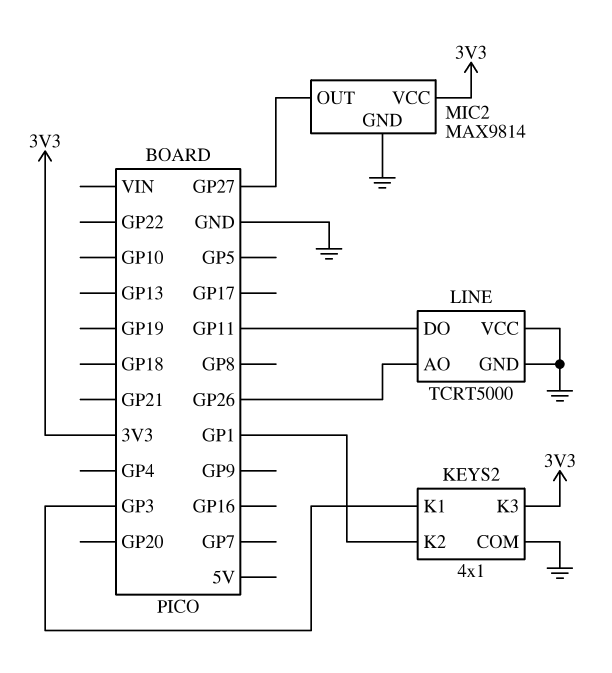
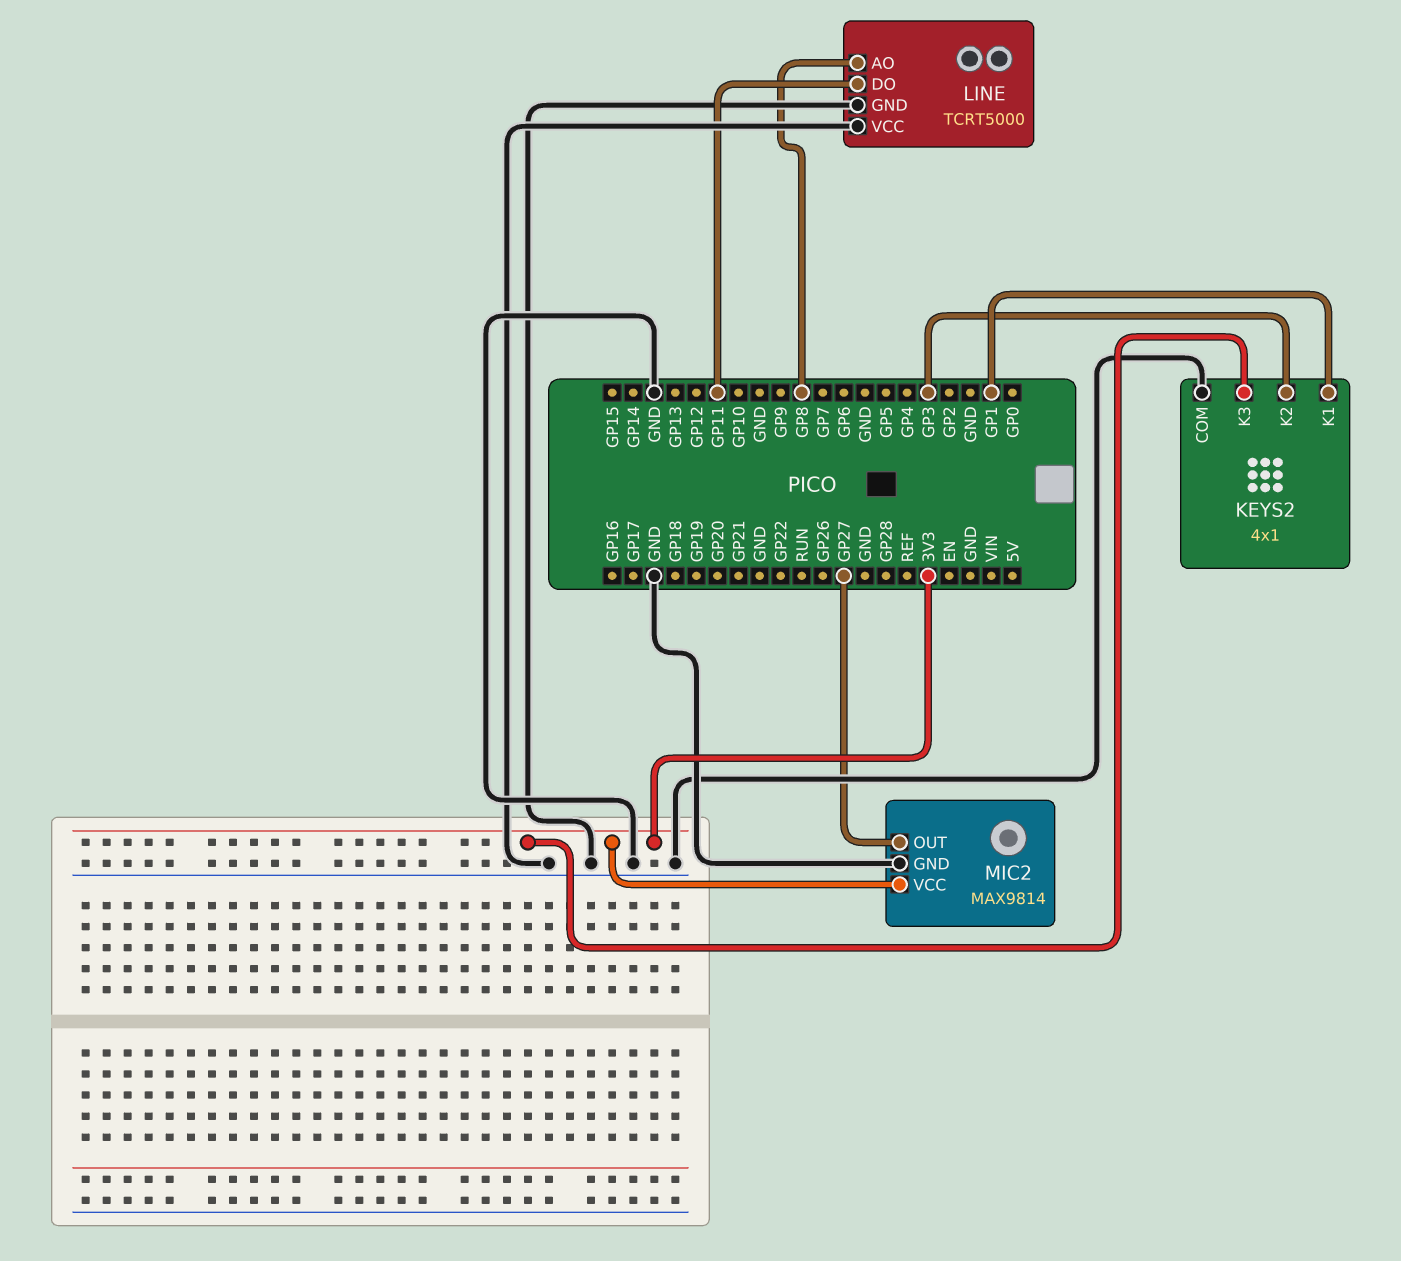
KEYS2 pin K1: GP3 -> GP1
KEYS2 pin K2: GP1 -> GP3
LINE pin AO: GP26 -> GP8

